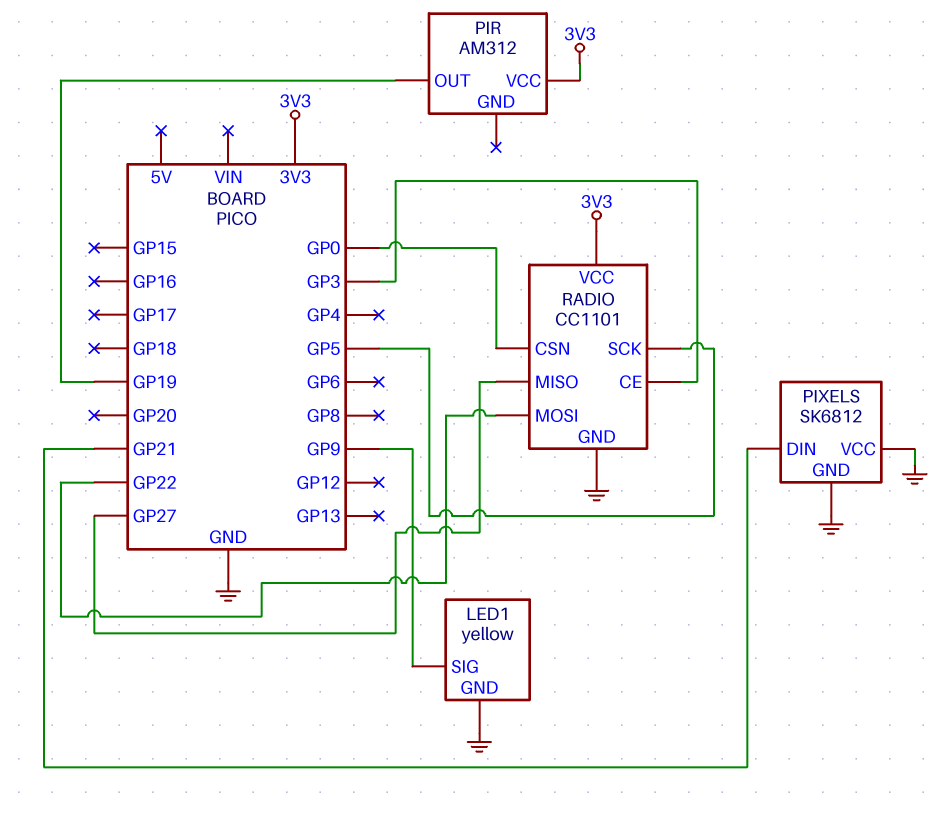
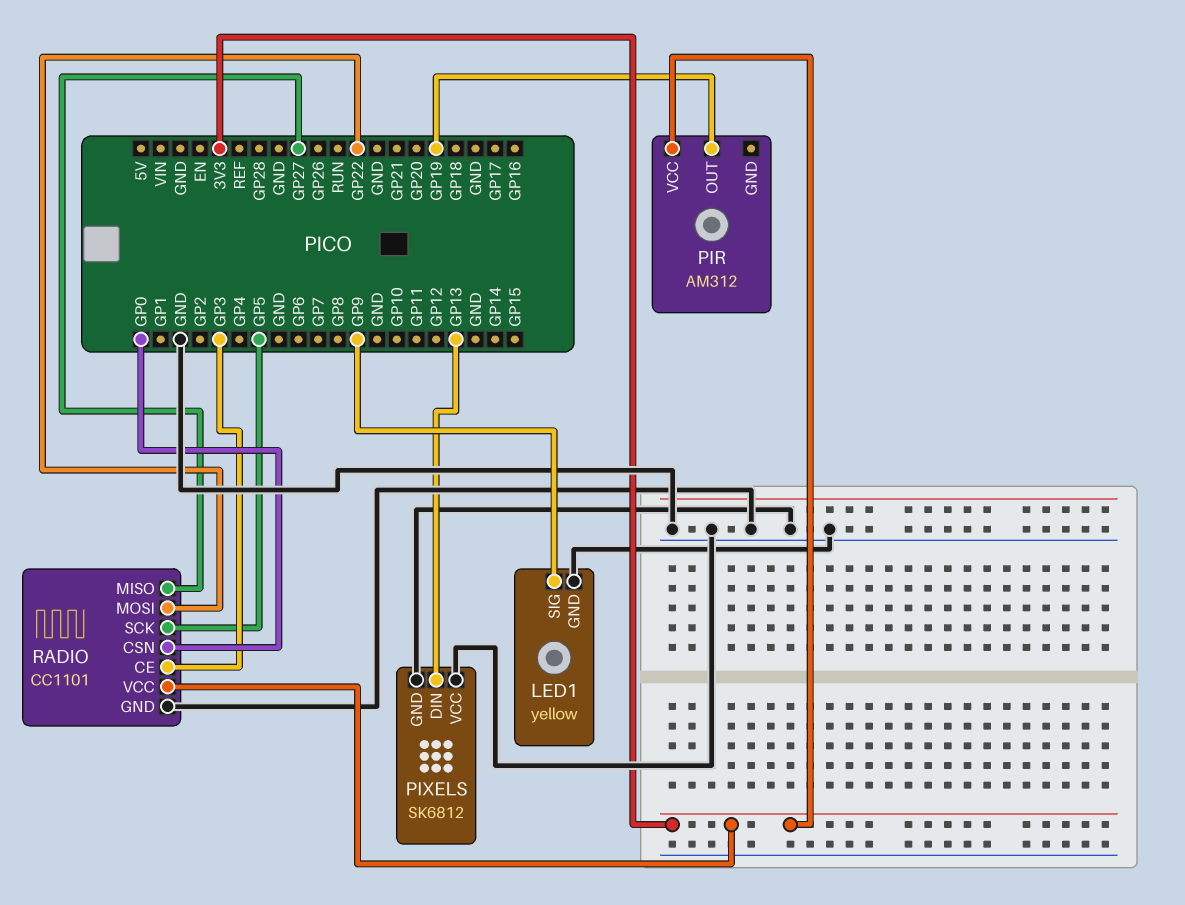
PIXELS pin DIN: GP21 -> GP13

